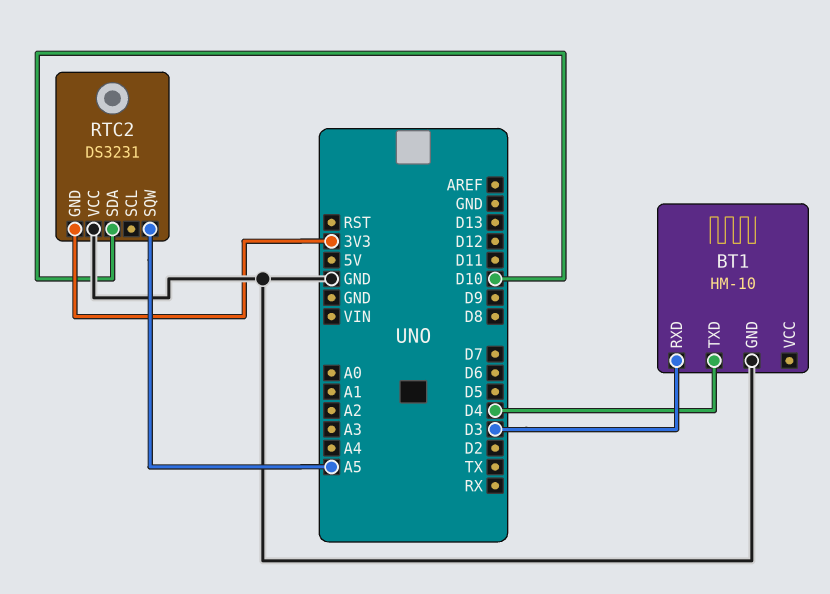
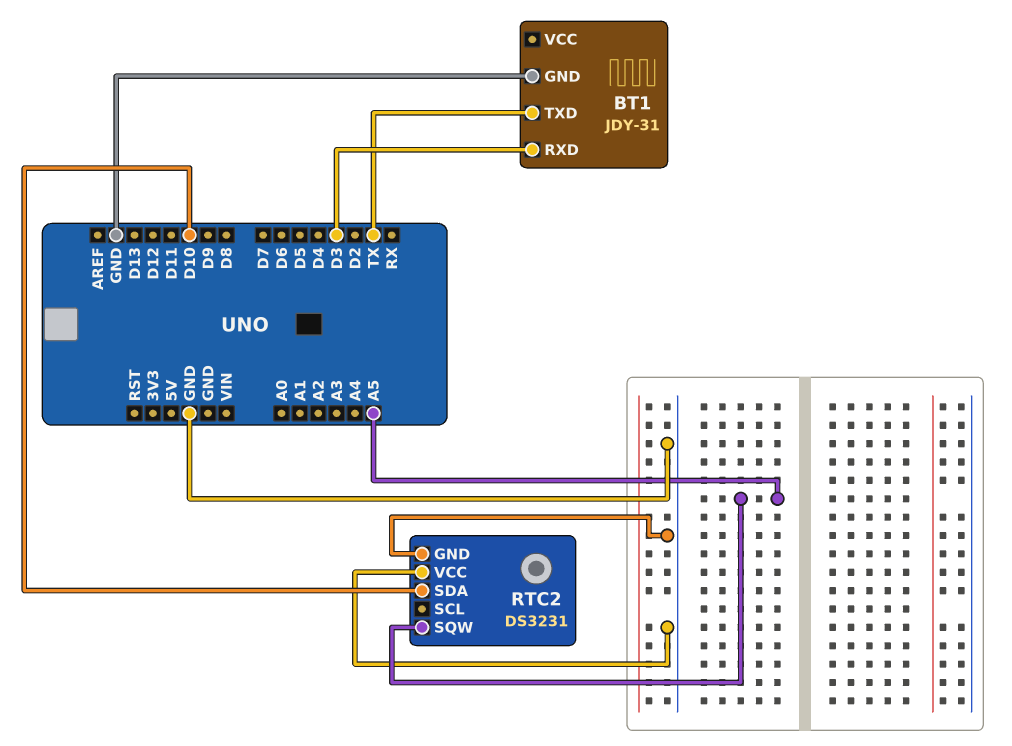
BT1: HM-10 -> JDY-31
BT1 pin TXD: D4 -> TX
RTC2 pin GND: 3V3 -> GND

